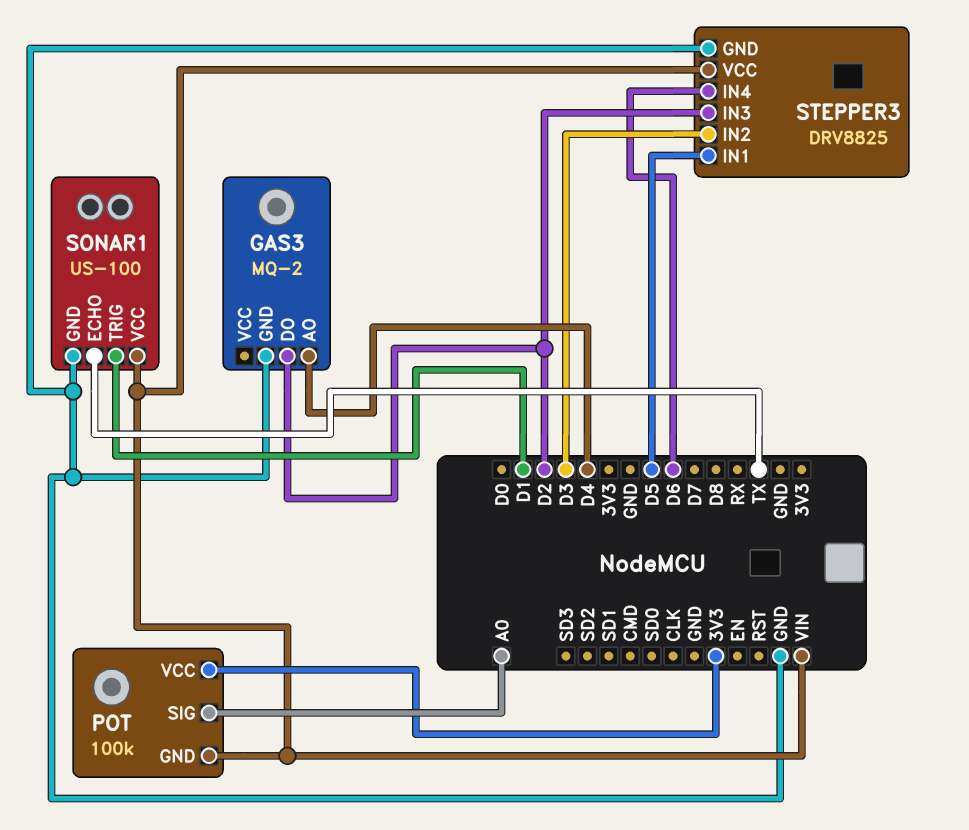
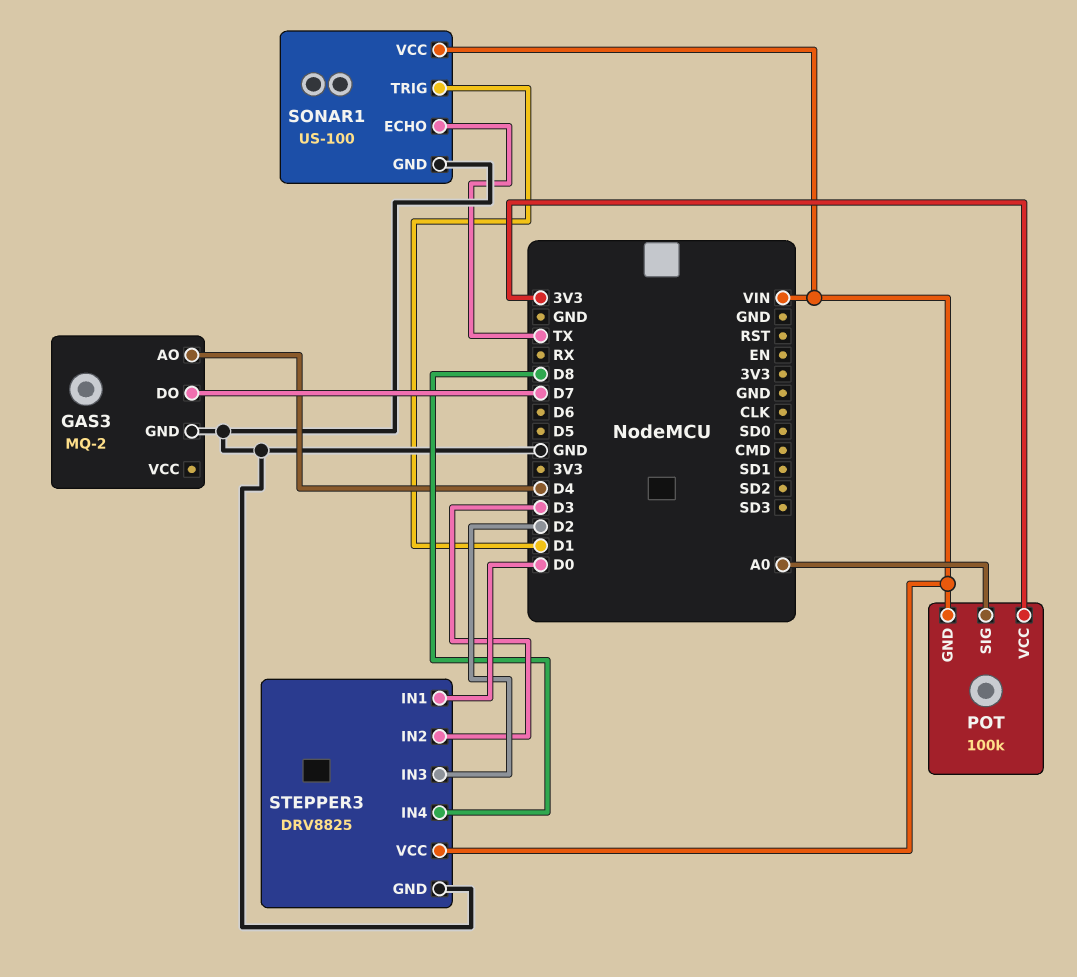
GAS3 pin DO: D2 -> D7
STEPPER3 pin IN1: D5 -> D0
STEPPER3 pin IN4: D6 -> D8

